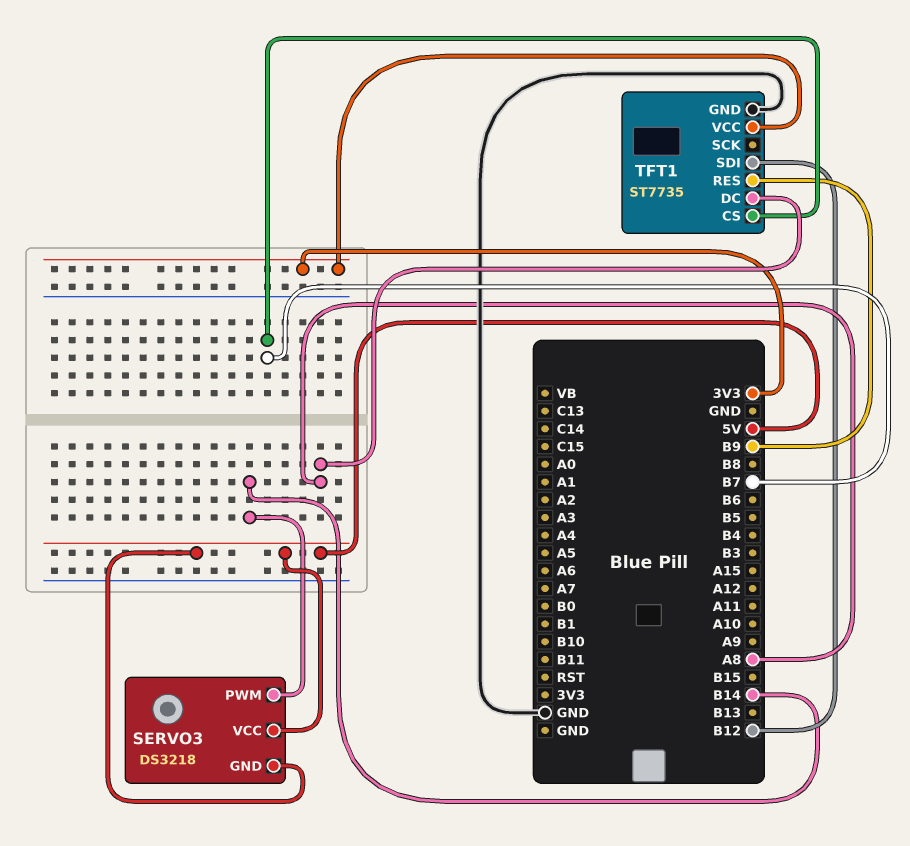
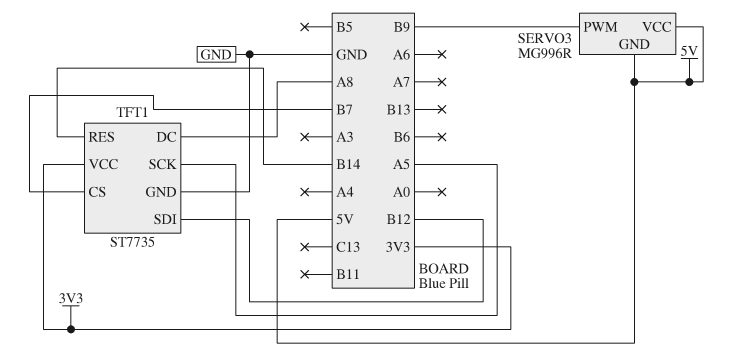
SERVO3: DS3218 -> MG996R
SERVO3 pin PWM: B14 -> B9
TFT1 pin RES: B9 -> B14
TFT1 pin SCK: none -> A5

